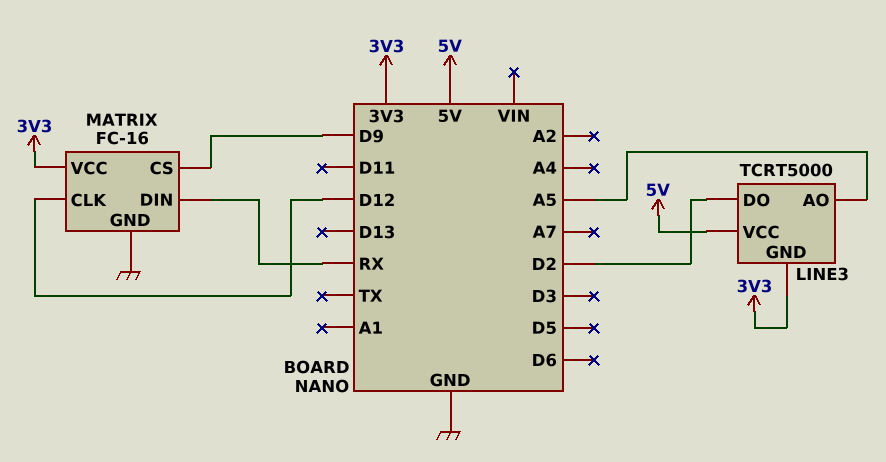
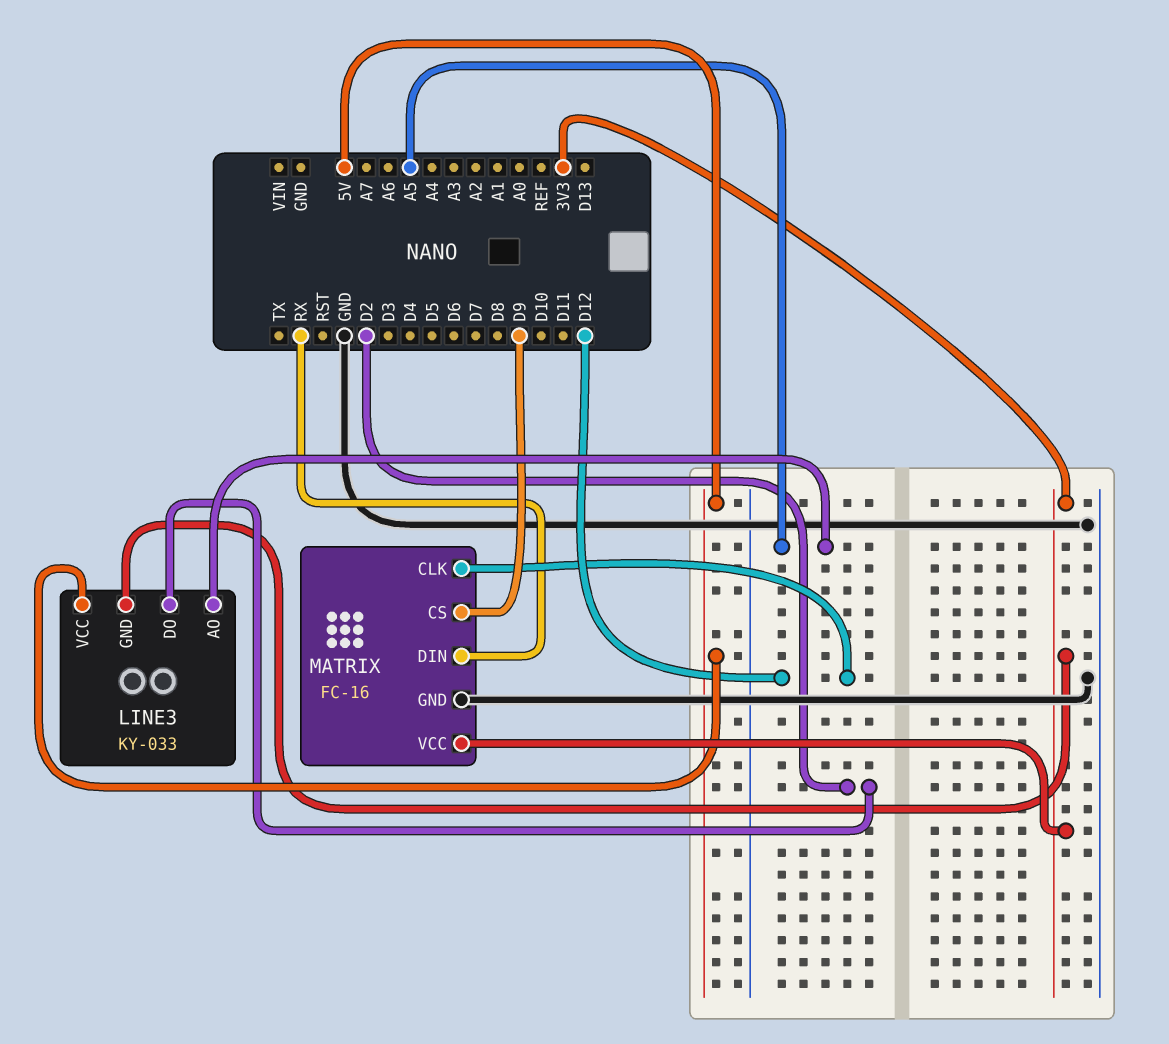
LINE3: TCRT5000 -> KY-033

